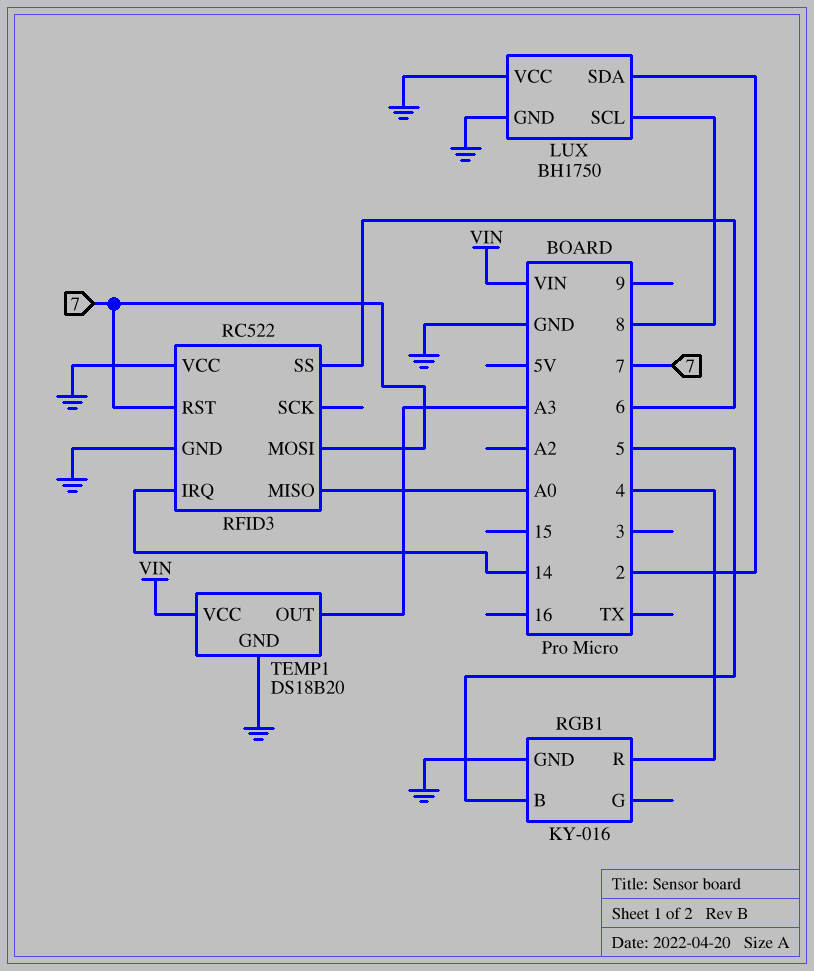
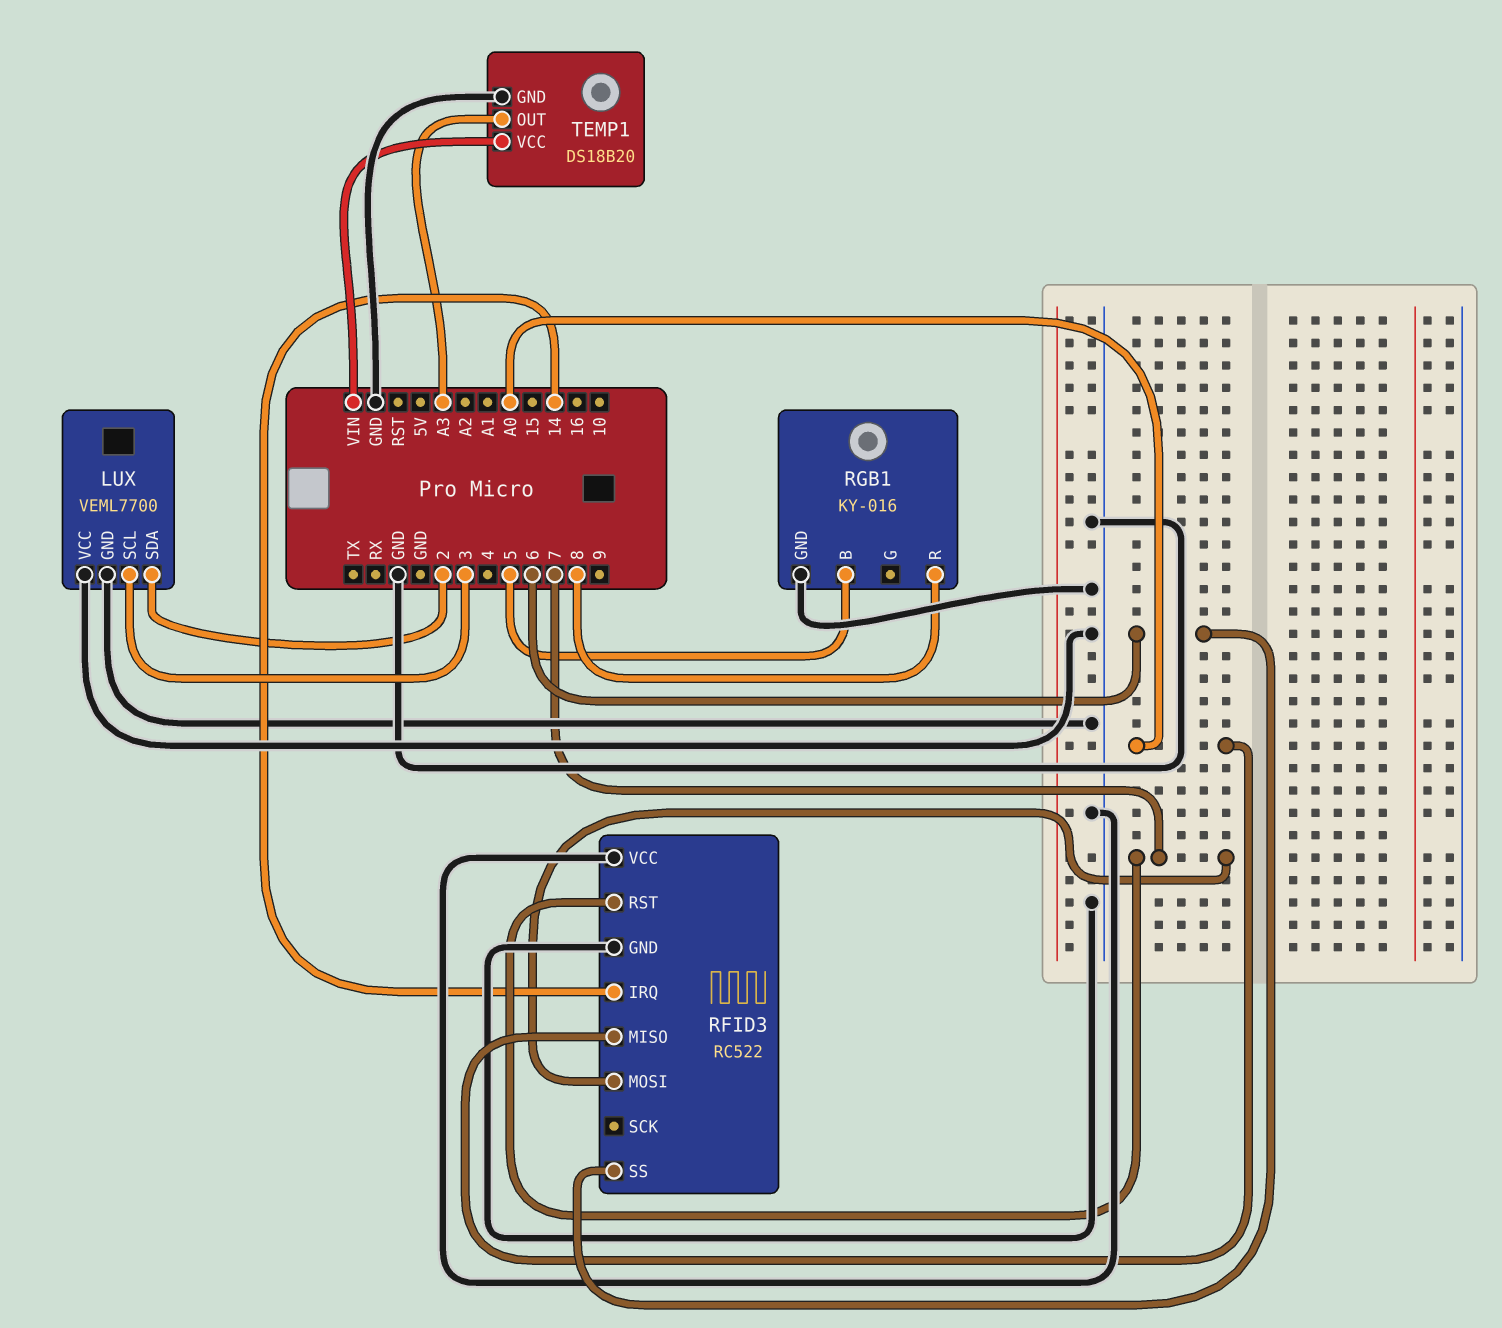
LUX: BH1750 -> VEML7700
LUX pin SCL: 8 -> 3
RGB1 pin R: 4 -> 8

